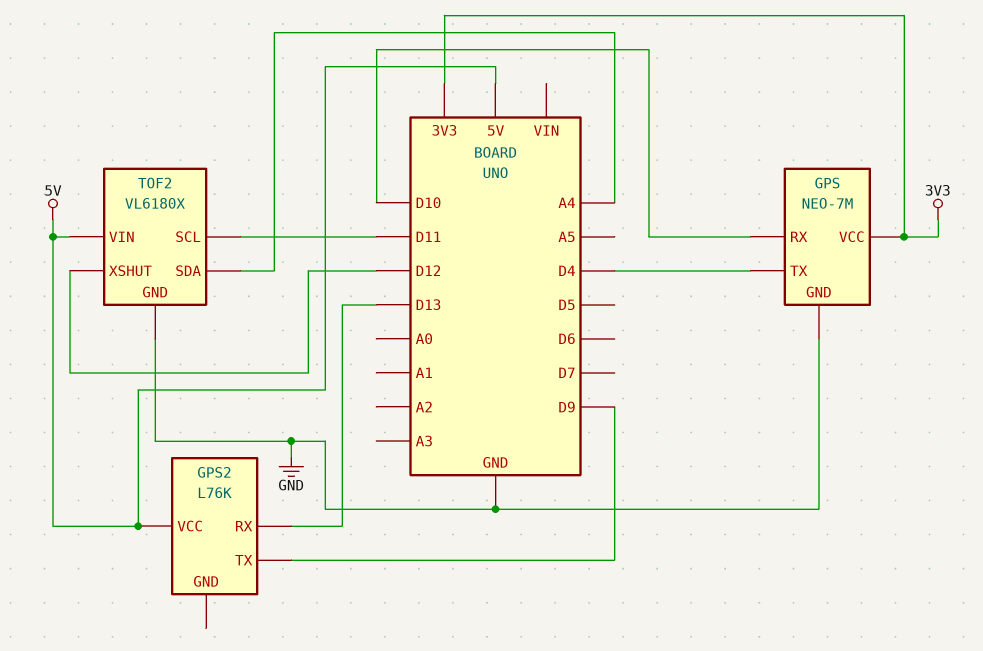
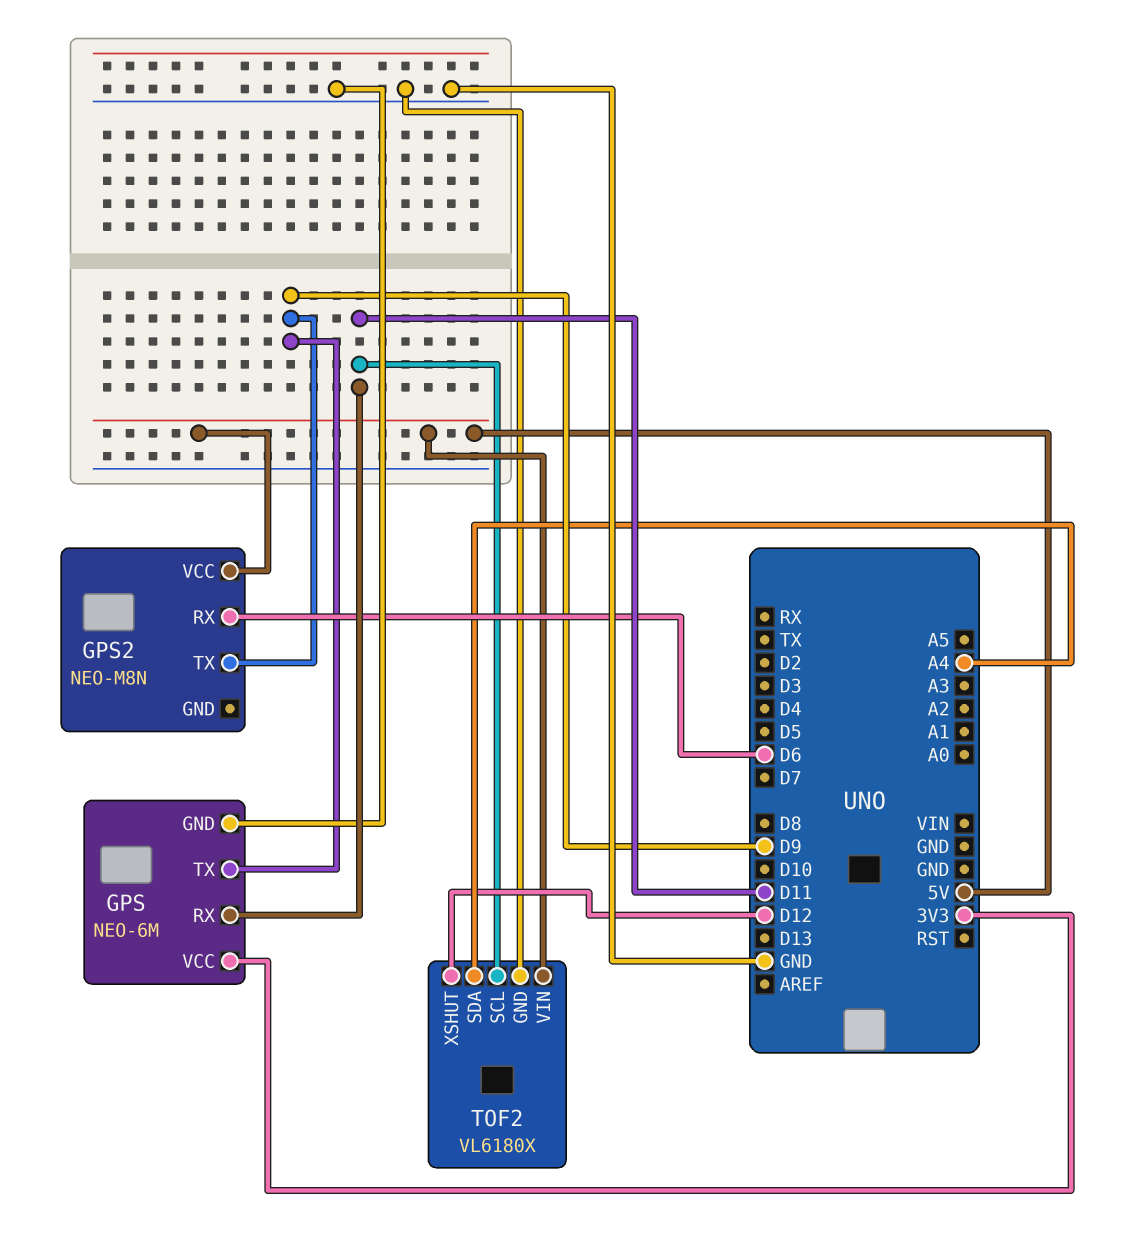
GPS: NEO-7M -> NEO-6M
GPS pin RX: D10 -> D11
GPS pin TX: D4 -> D9
GPS2: L76K -> NEO-M8N
GPS2 pin RX: D13 -> D6

